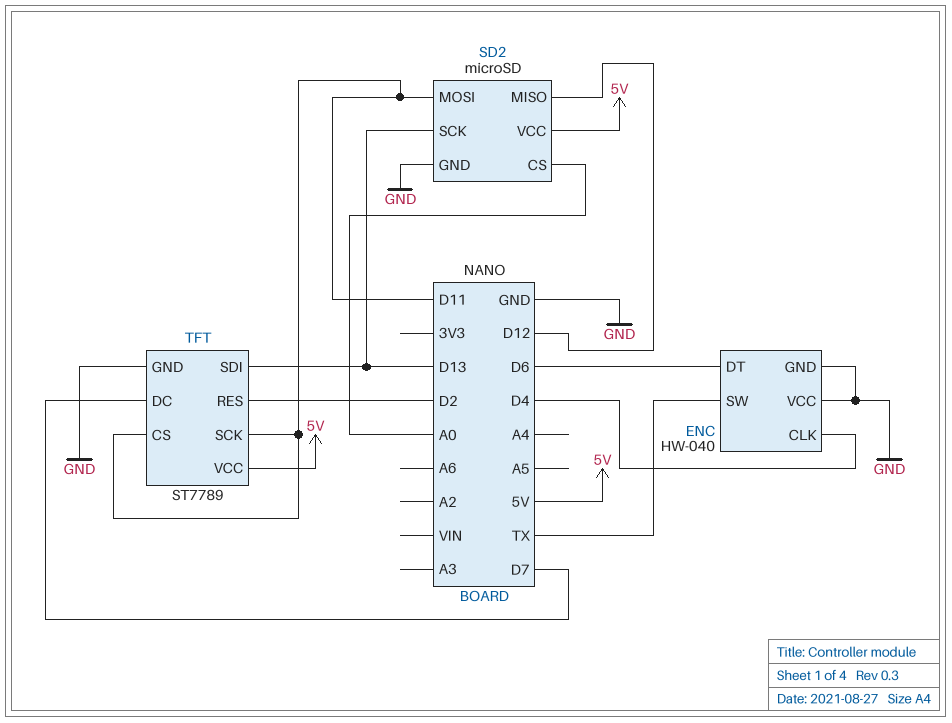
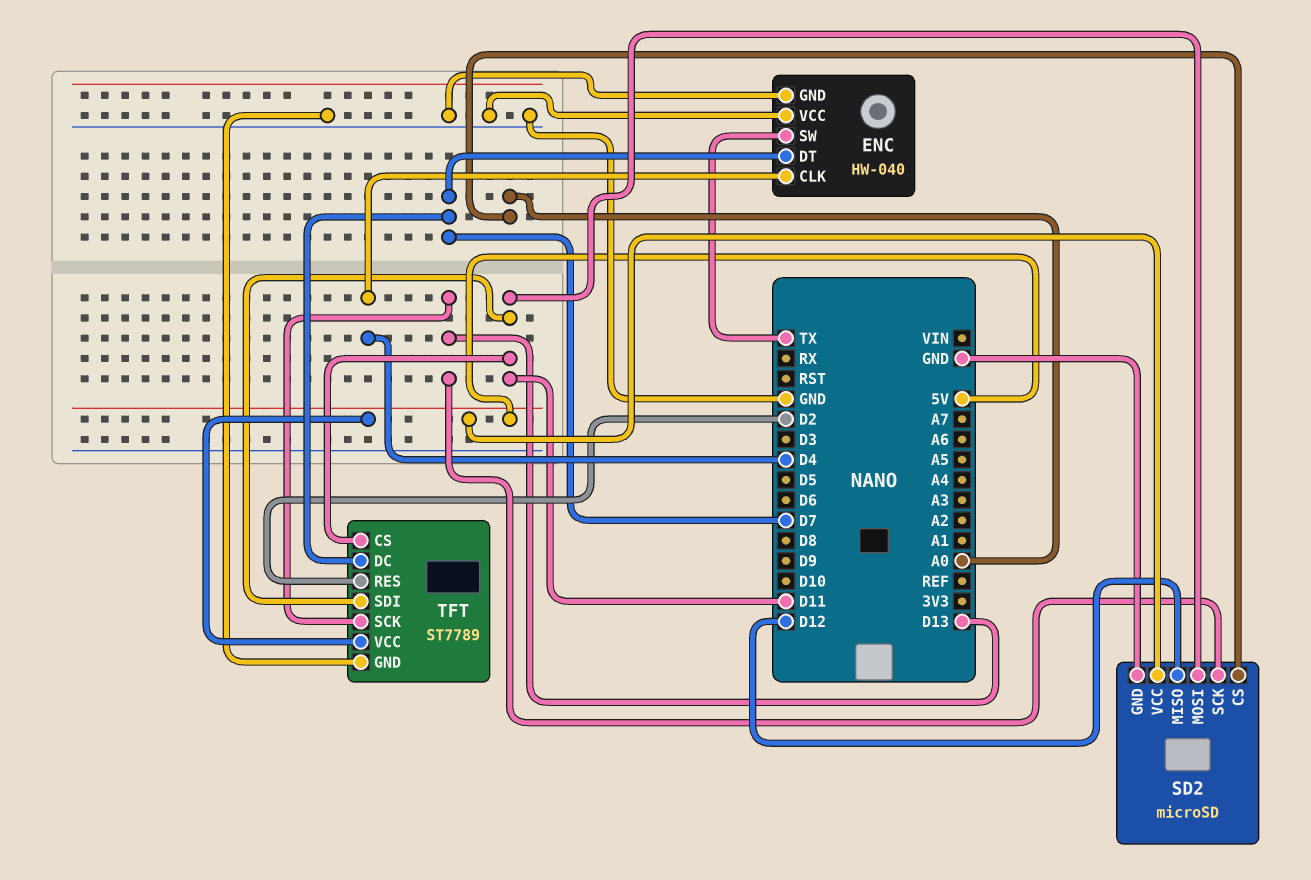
ENC pin DT: D6 -> D7
TFT pin SCK: D11 -> D13
TFT pin SDI: D13 -> D11

